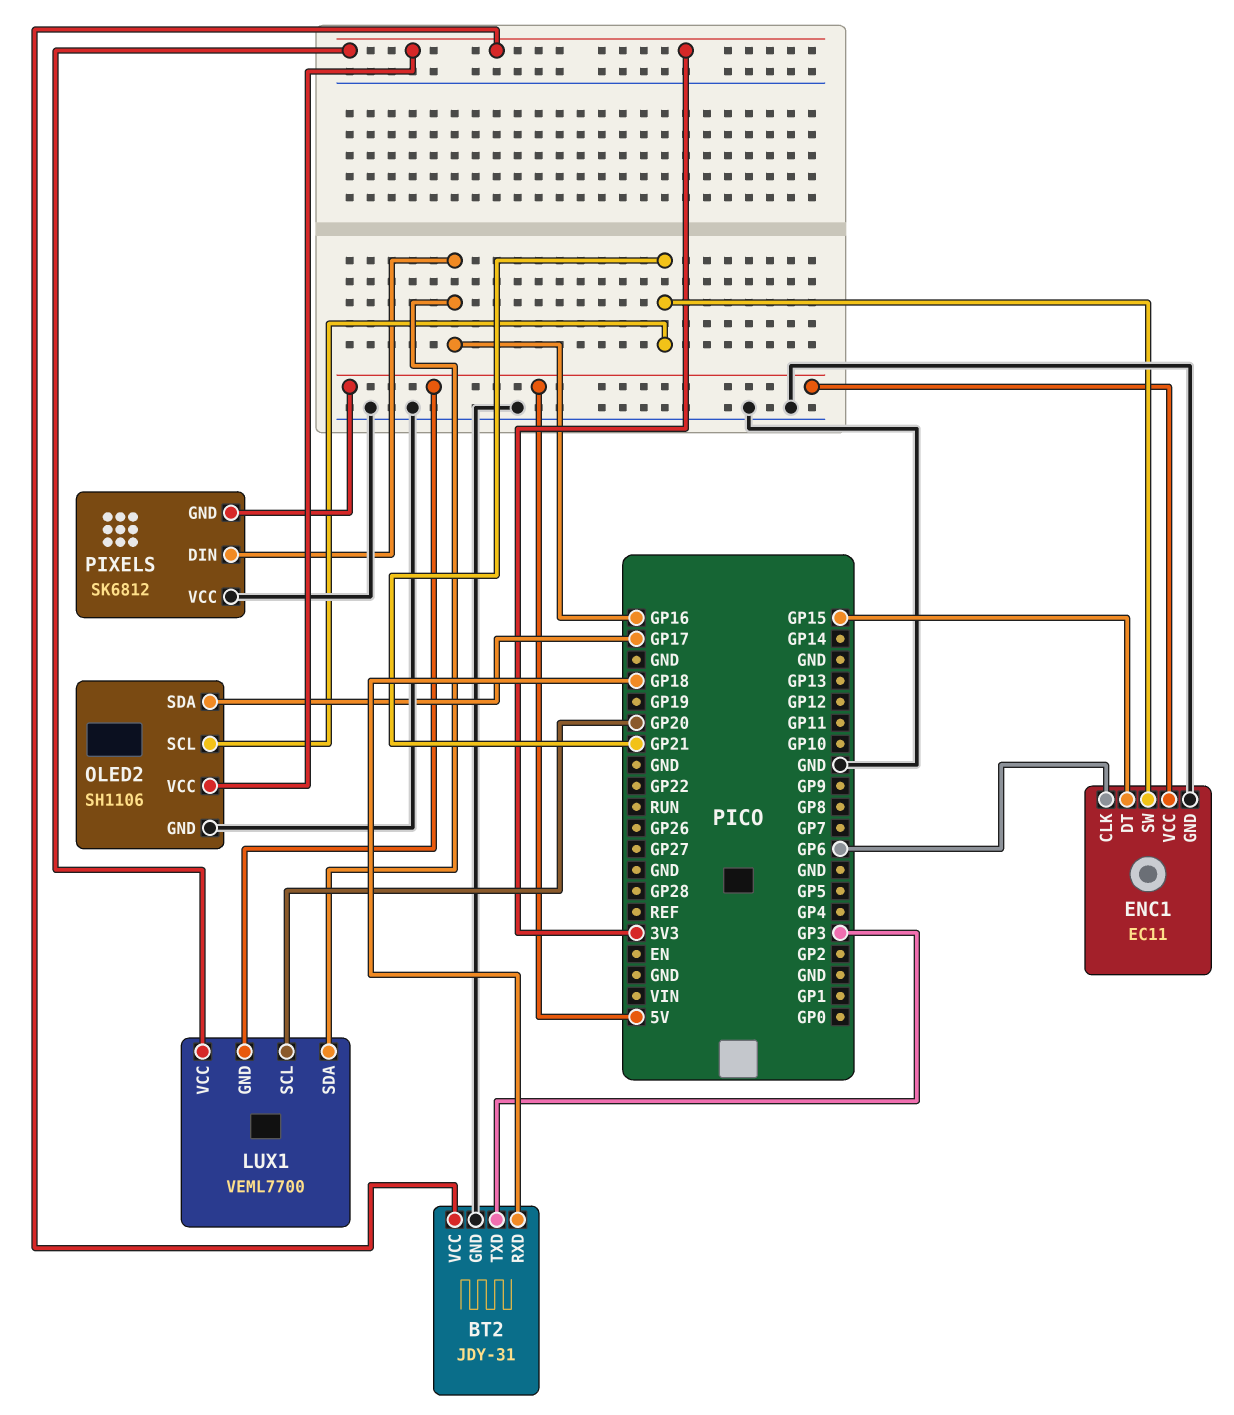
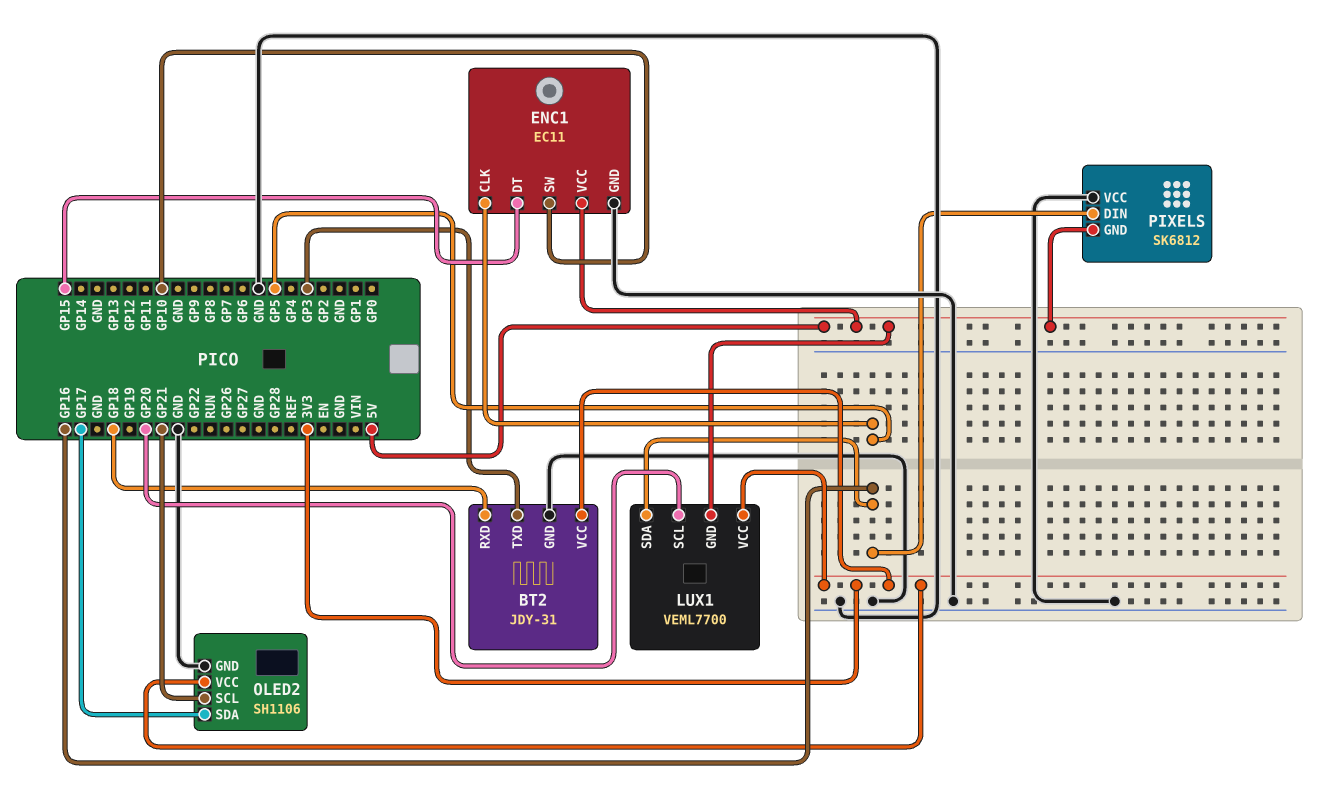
ENC1 pin CLK: GP6 -> GP5
ENC1 pin SW: GP21 -> GP10

